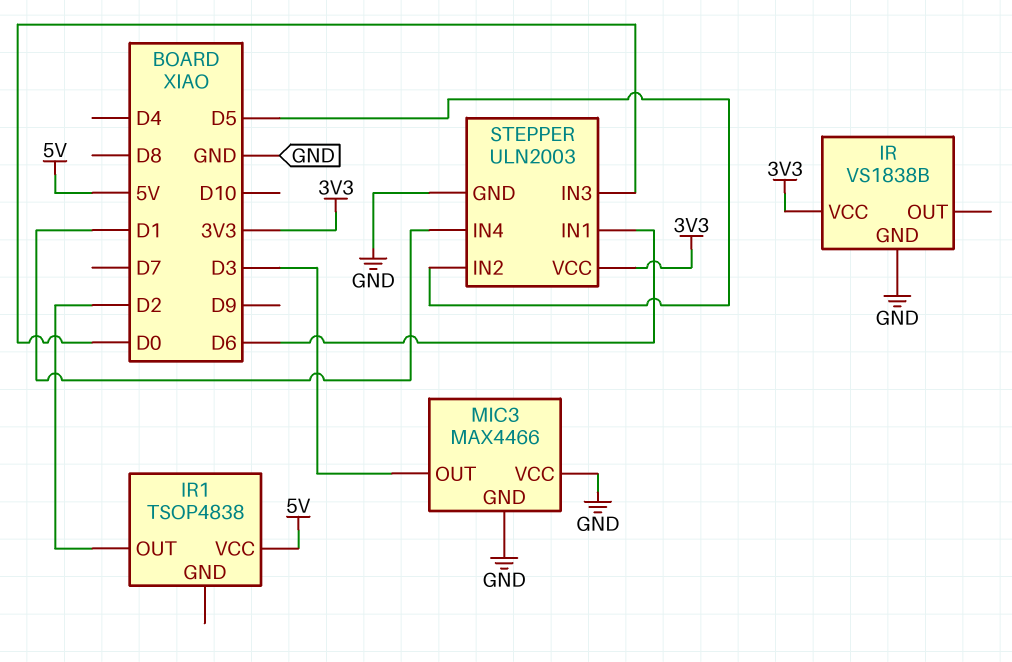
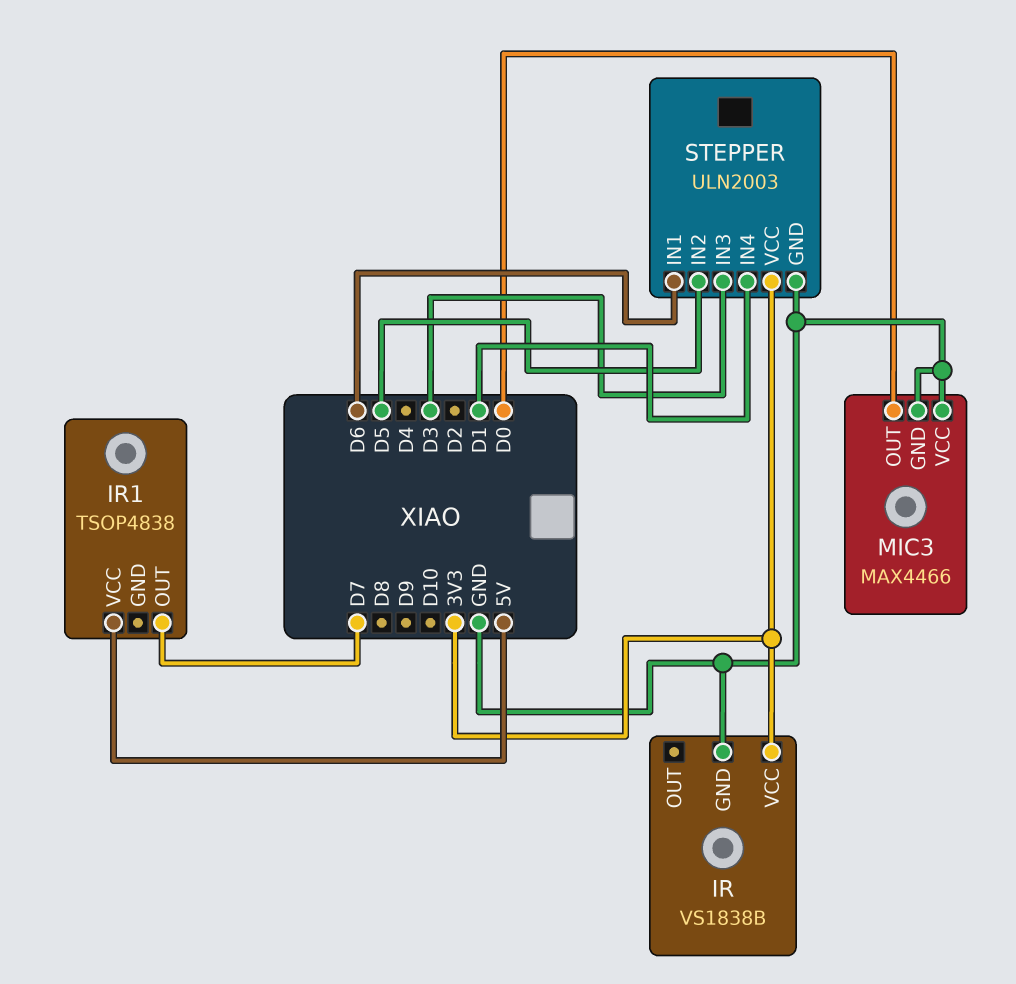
IR1 pin OUT: D2 -> D7
MIC3 pin OUT: D3 -> D0
STEPPER pin IN3: D0 -> D3

